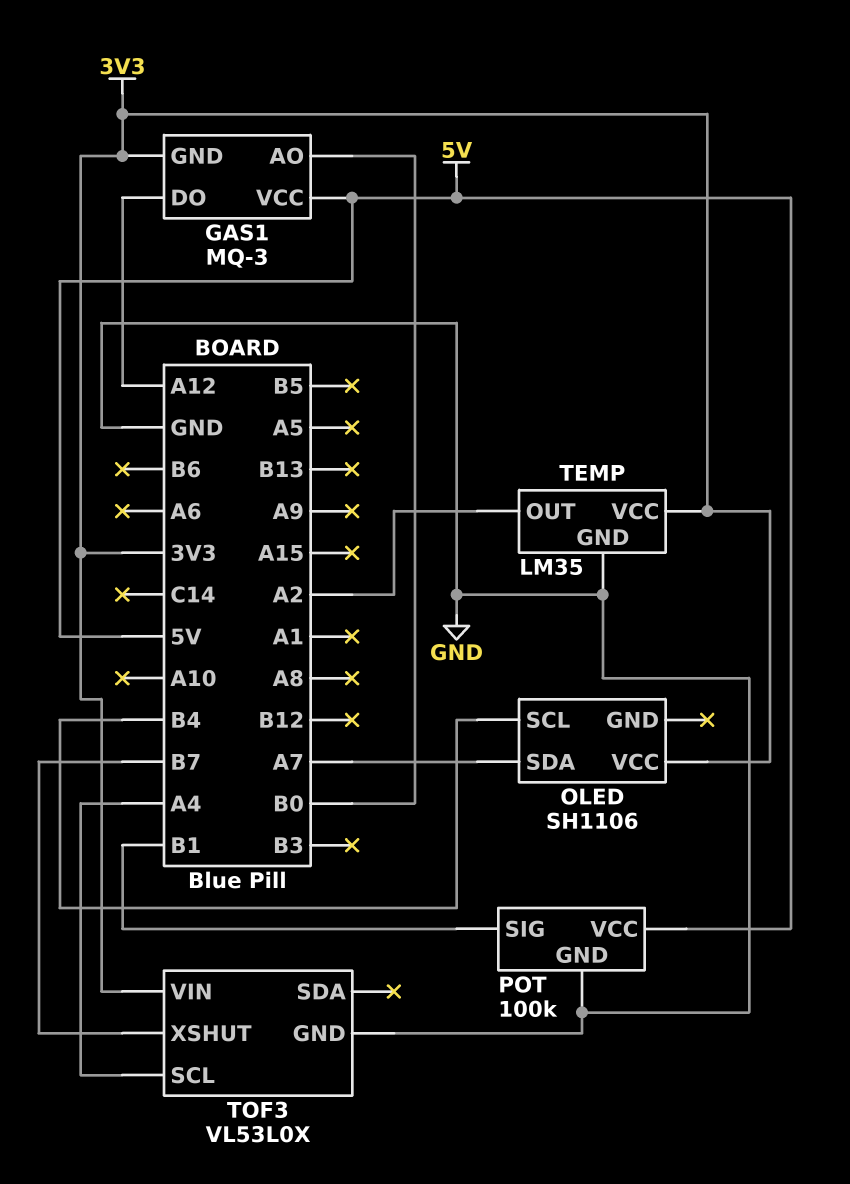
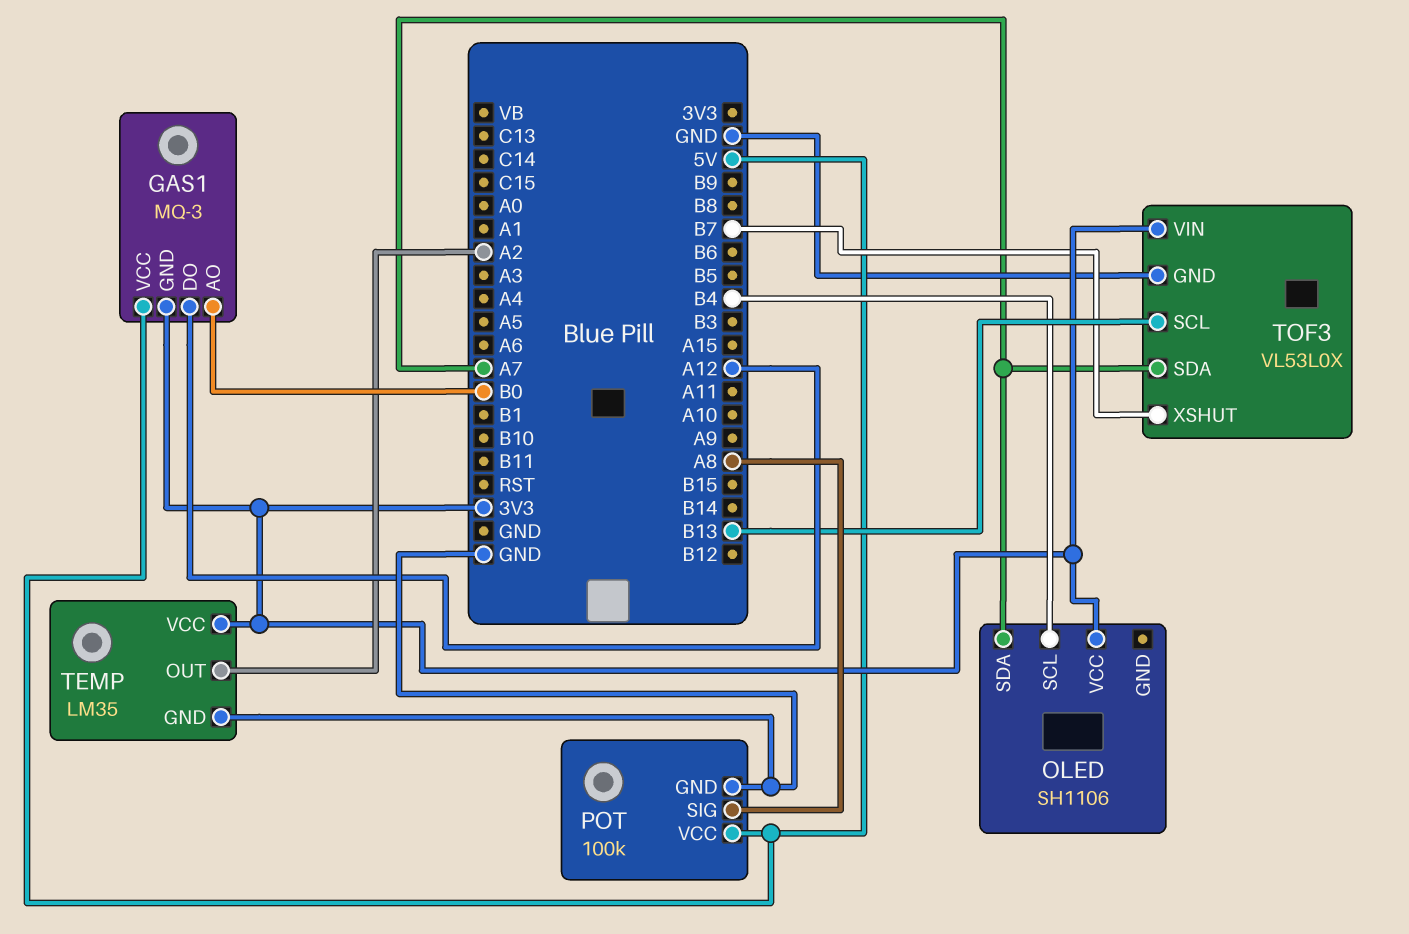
POT pin SIG: B1 -> A8
TOF3 pin SCL: A4 -> B13
TOF3 pin SDA: none -> A7

